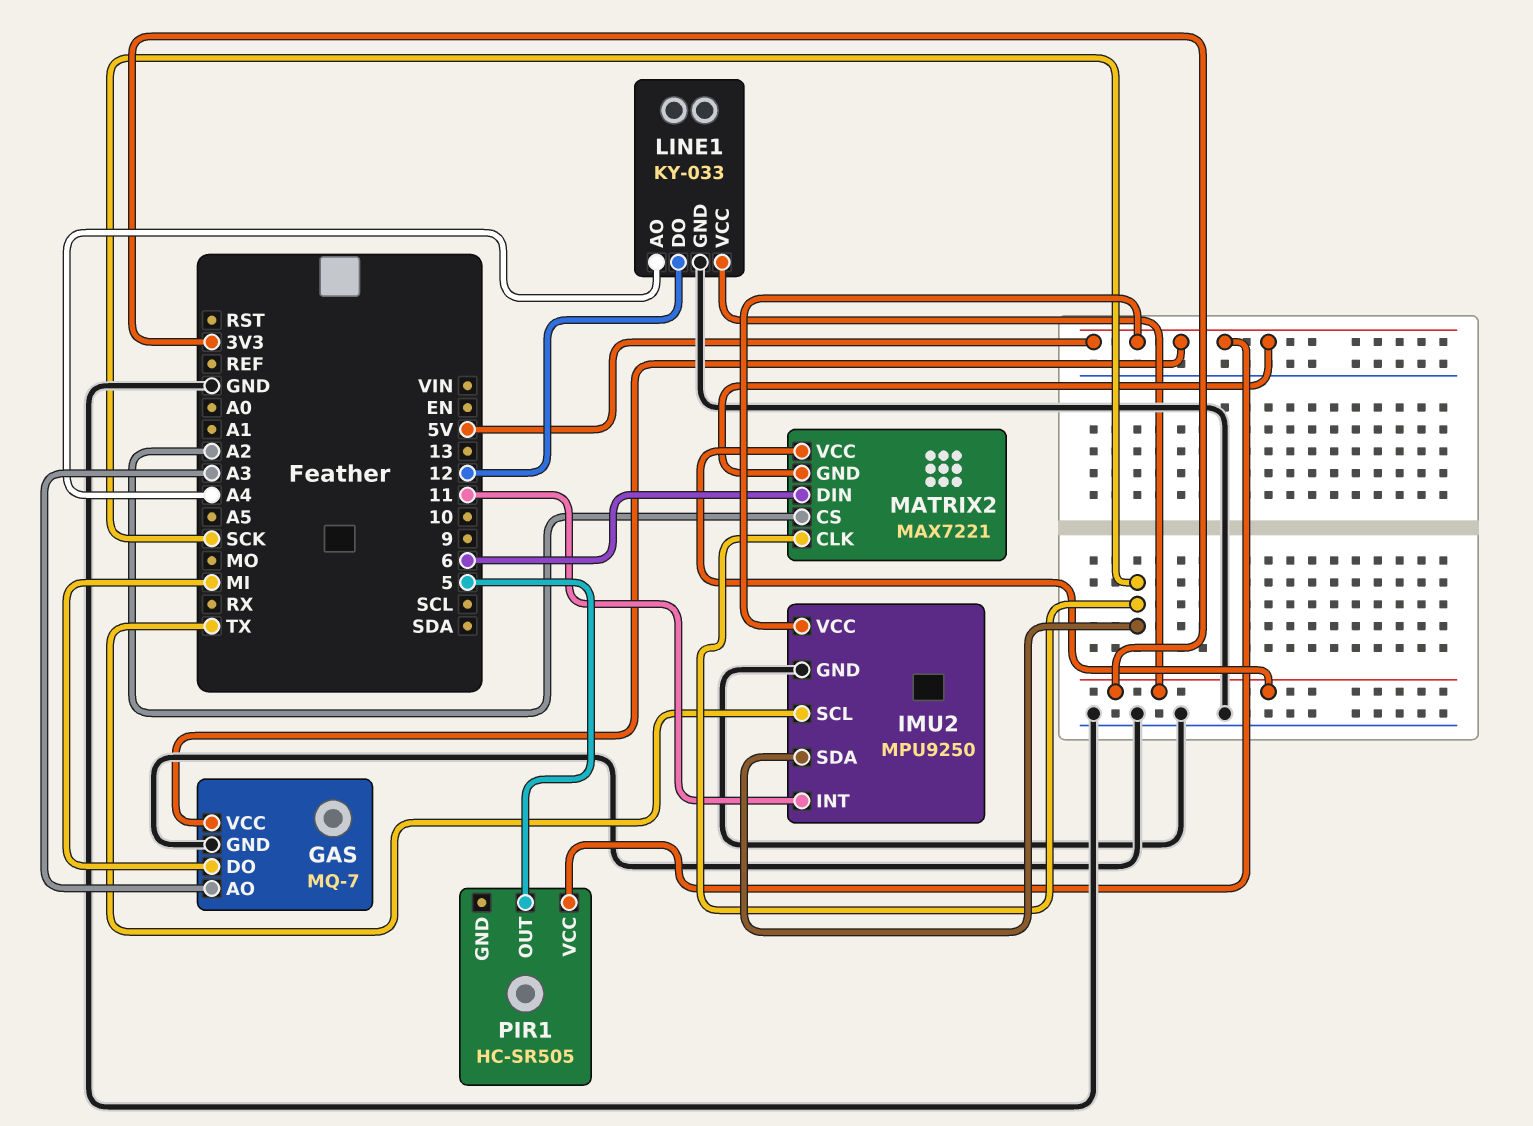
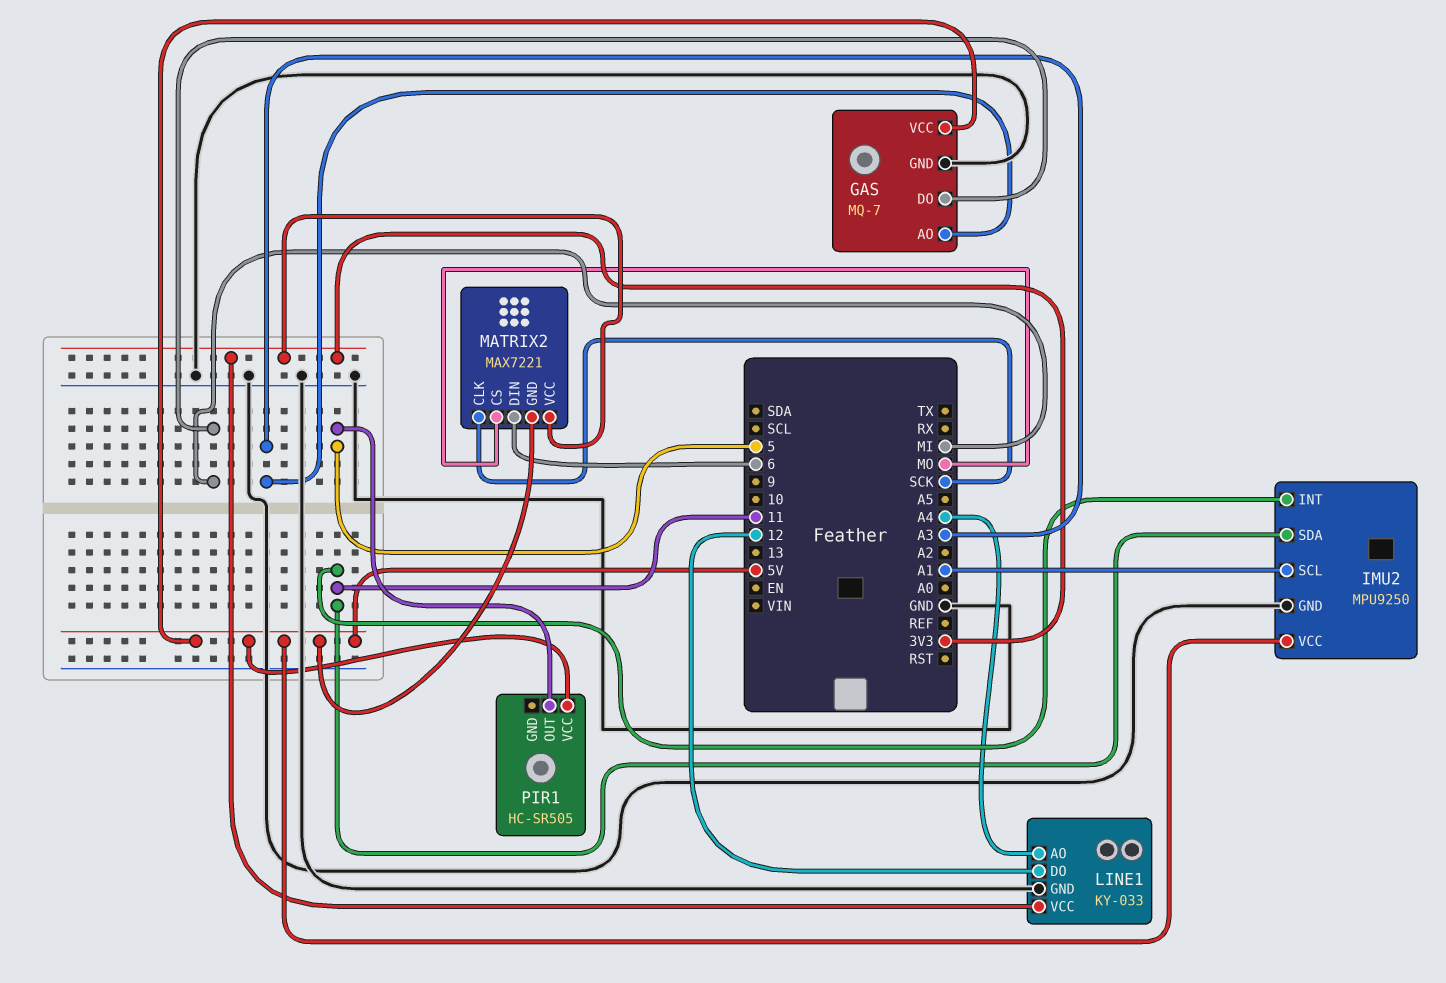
IMU2 pin SCL: TX -> A1
IMU2 pin SDA: SCK -> 11
MATRIX2 pin CS: A2 -> MO

